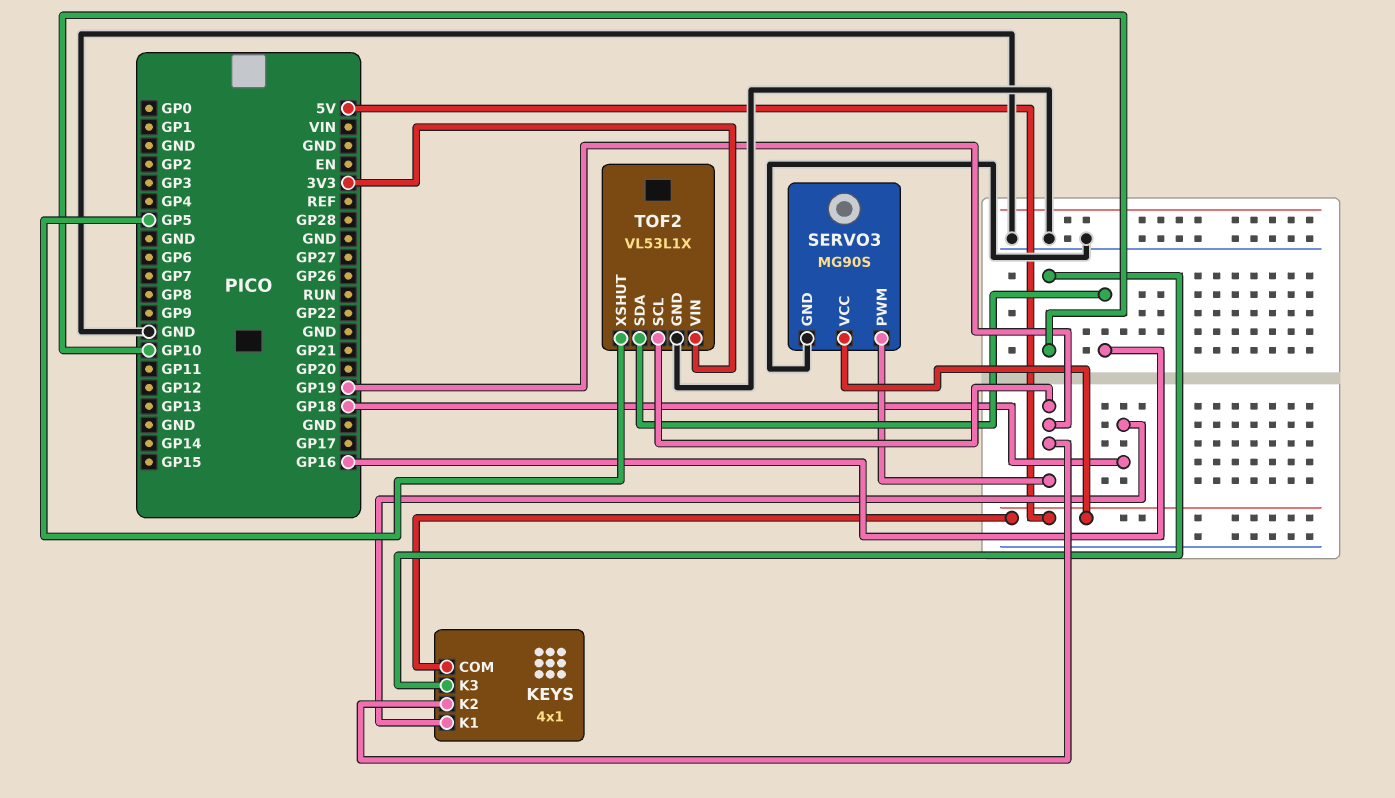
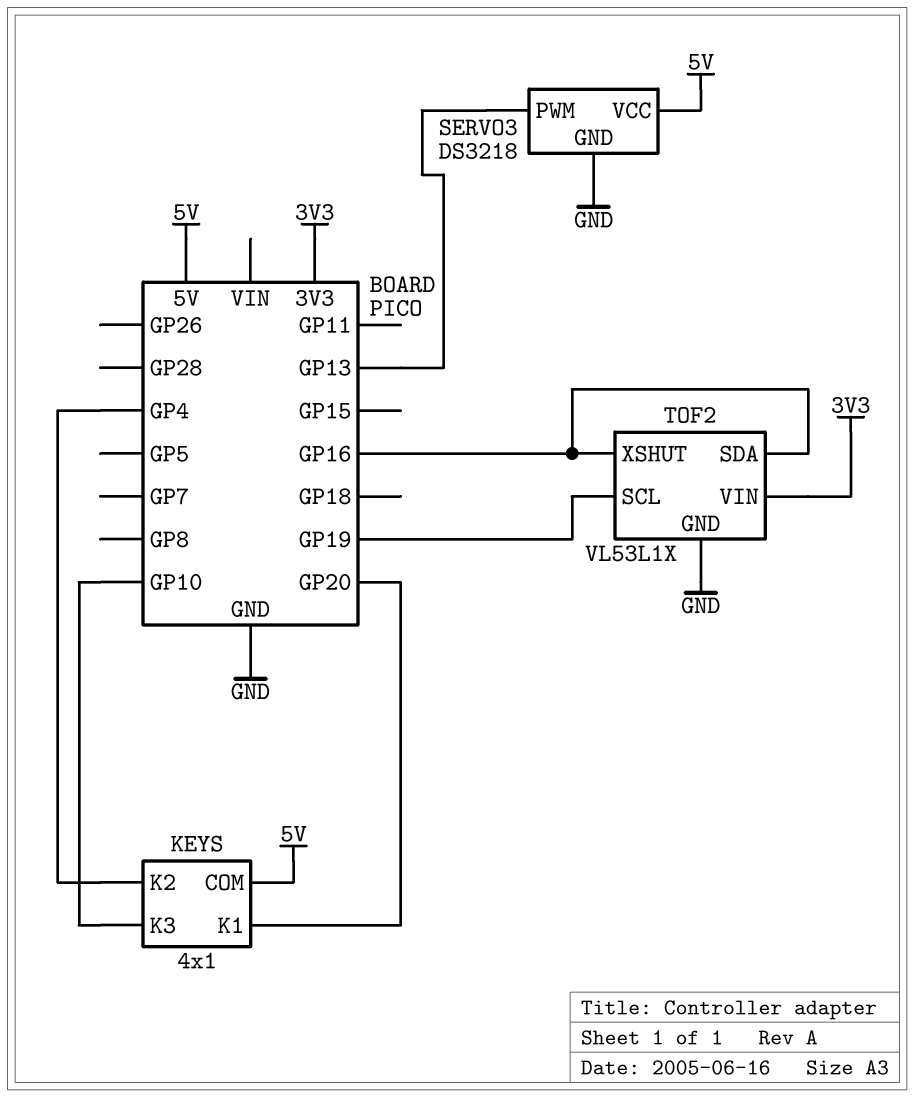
KEYS pin K1: GP18 -> GP20
KEYS pin K2: GP19 -> GP4
SERVO3: MG90S -> DS3218
SERVO3 pin PWM: GP19 -> GP13
TOF2 pin XSHUT: GP5 -> GP16

